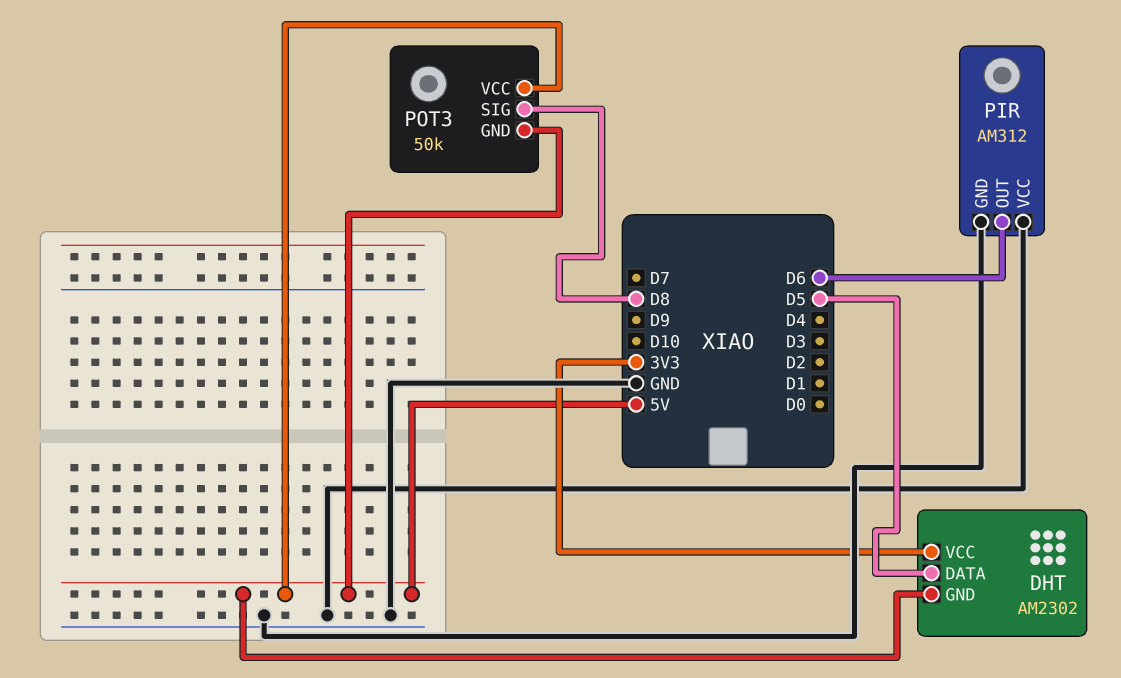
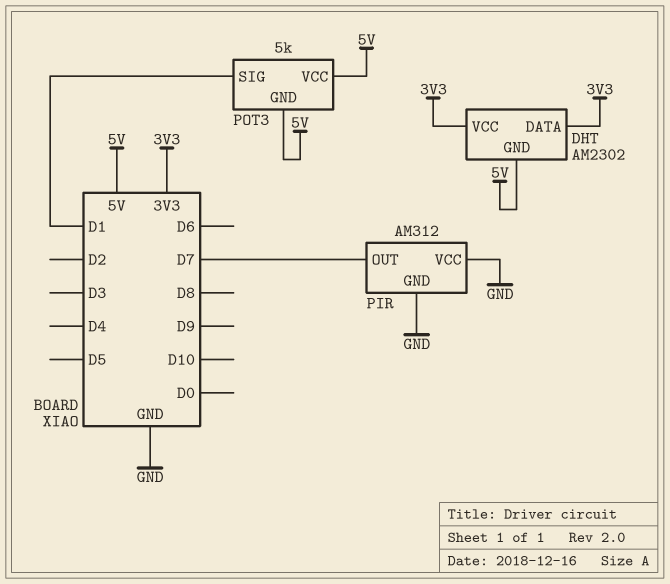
DHT pin DATA: D5 -> 3V3
PIR pin OUT: D6 -> D7
POT3: 50k -> 5k
POT3 pin SIG: D8 -> D1

